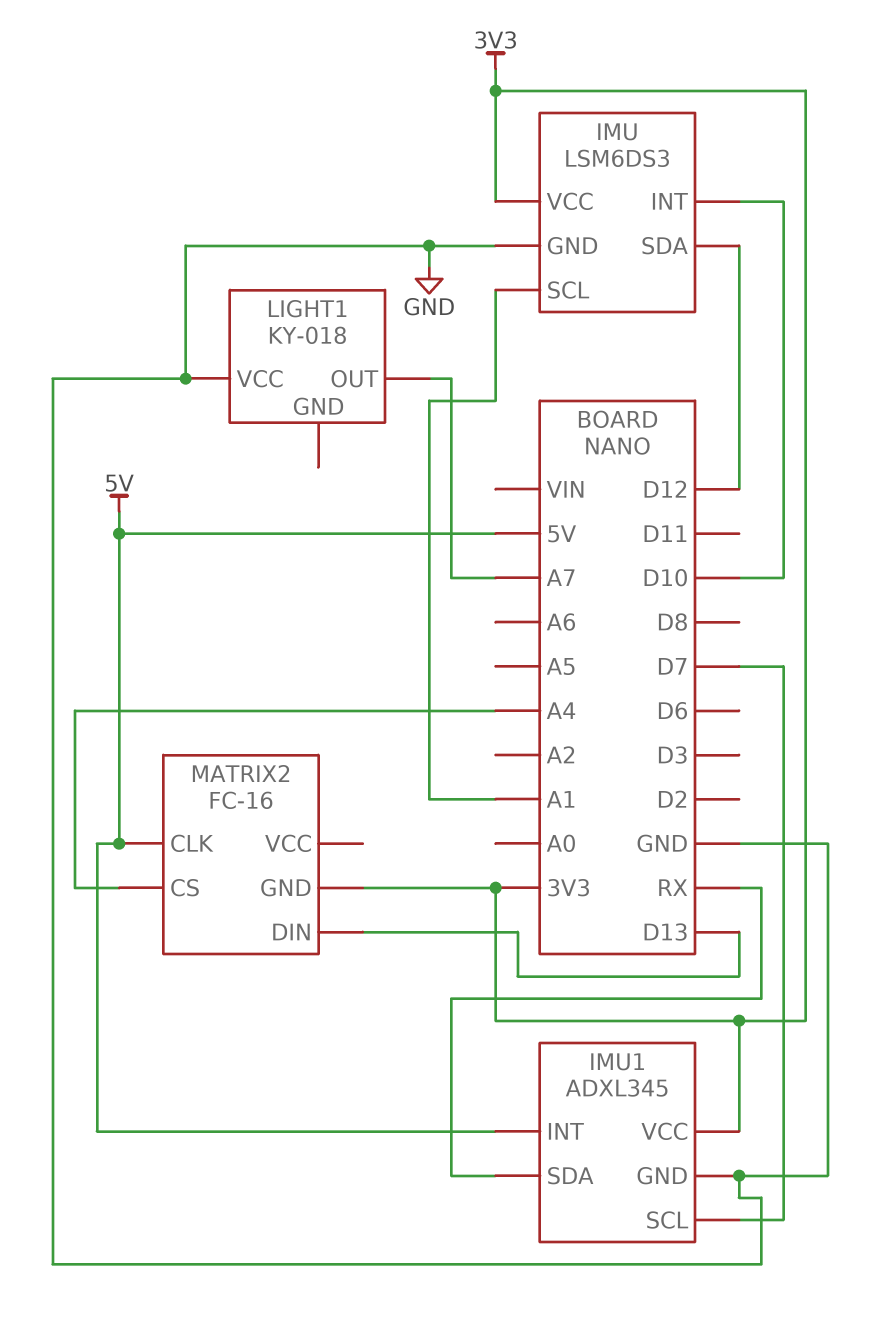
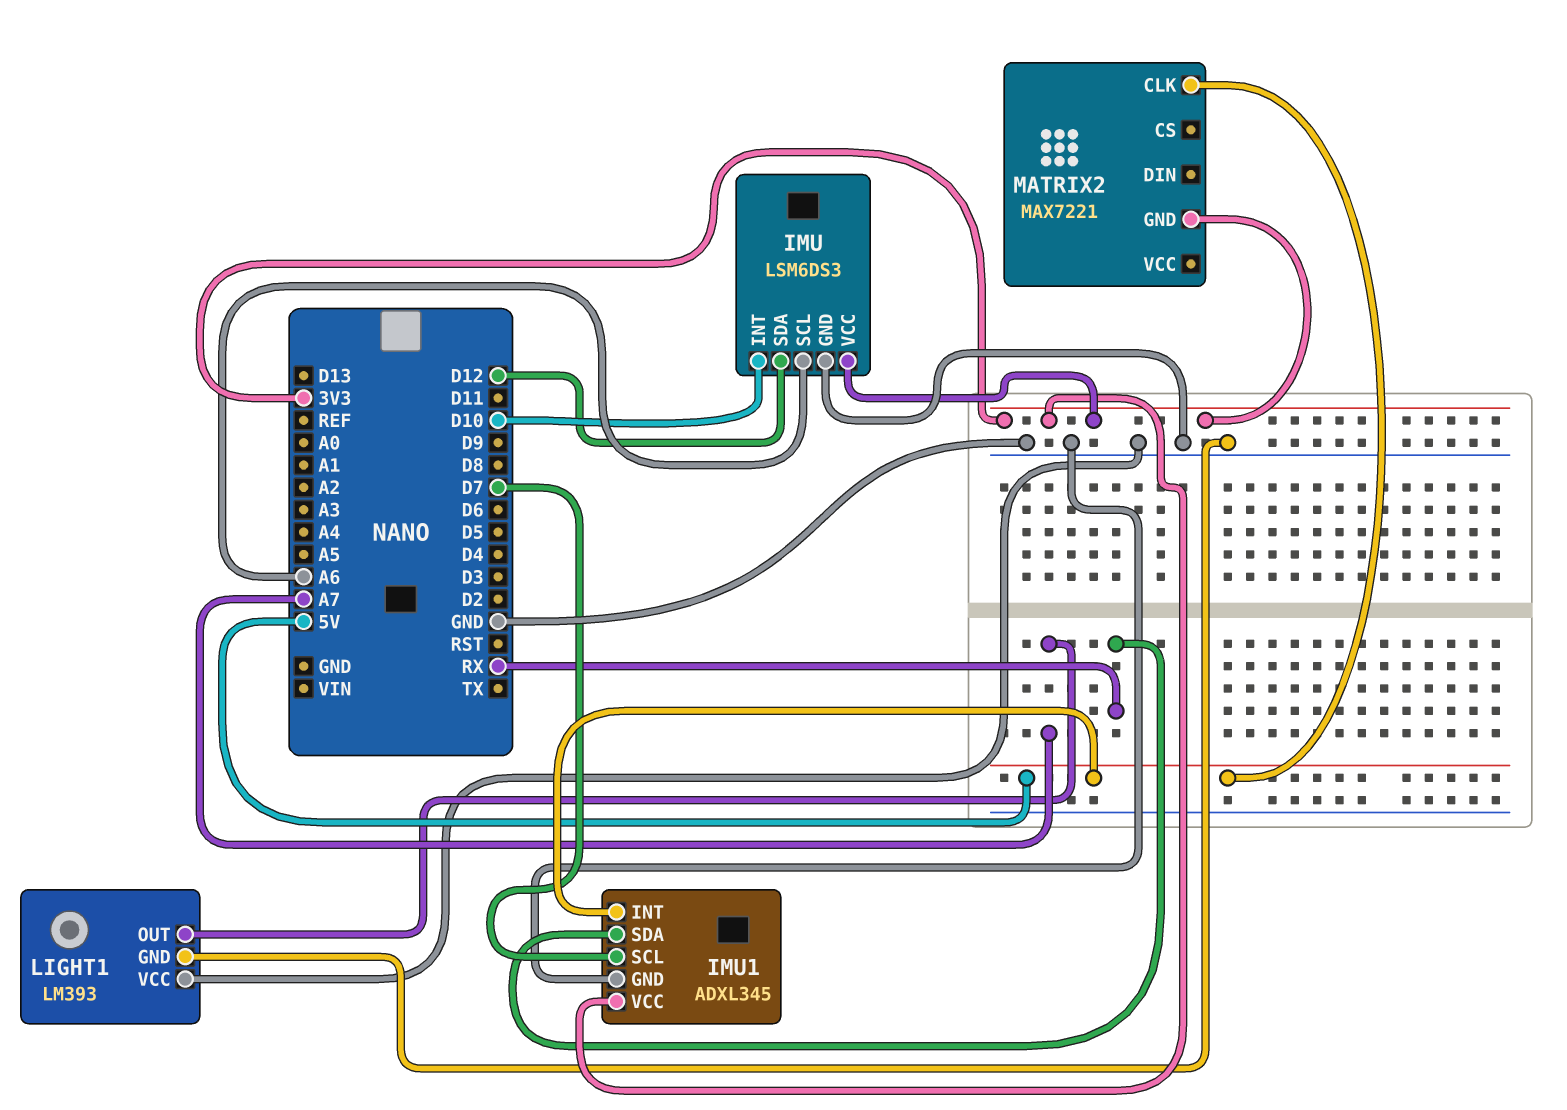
IMU pin SCL: A1 -> A6
LIGHT1: KY-018 -> LM393
LIGHT1 pin GND: none -> GND
MATRIX2: FC-16 -> MAX7221
MATRIX2 pin CS: A4 -> none
MATRIX2 pin DIN: D13 -> none

